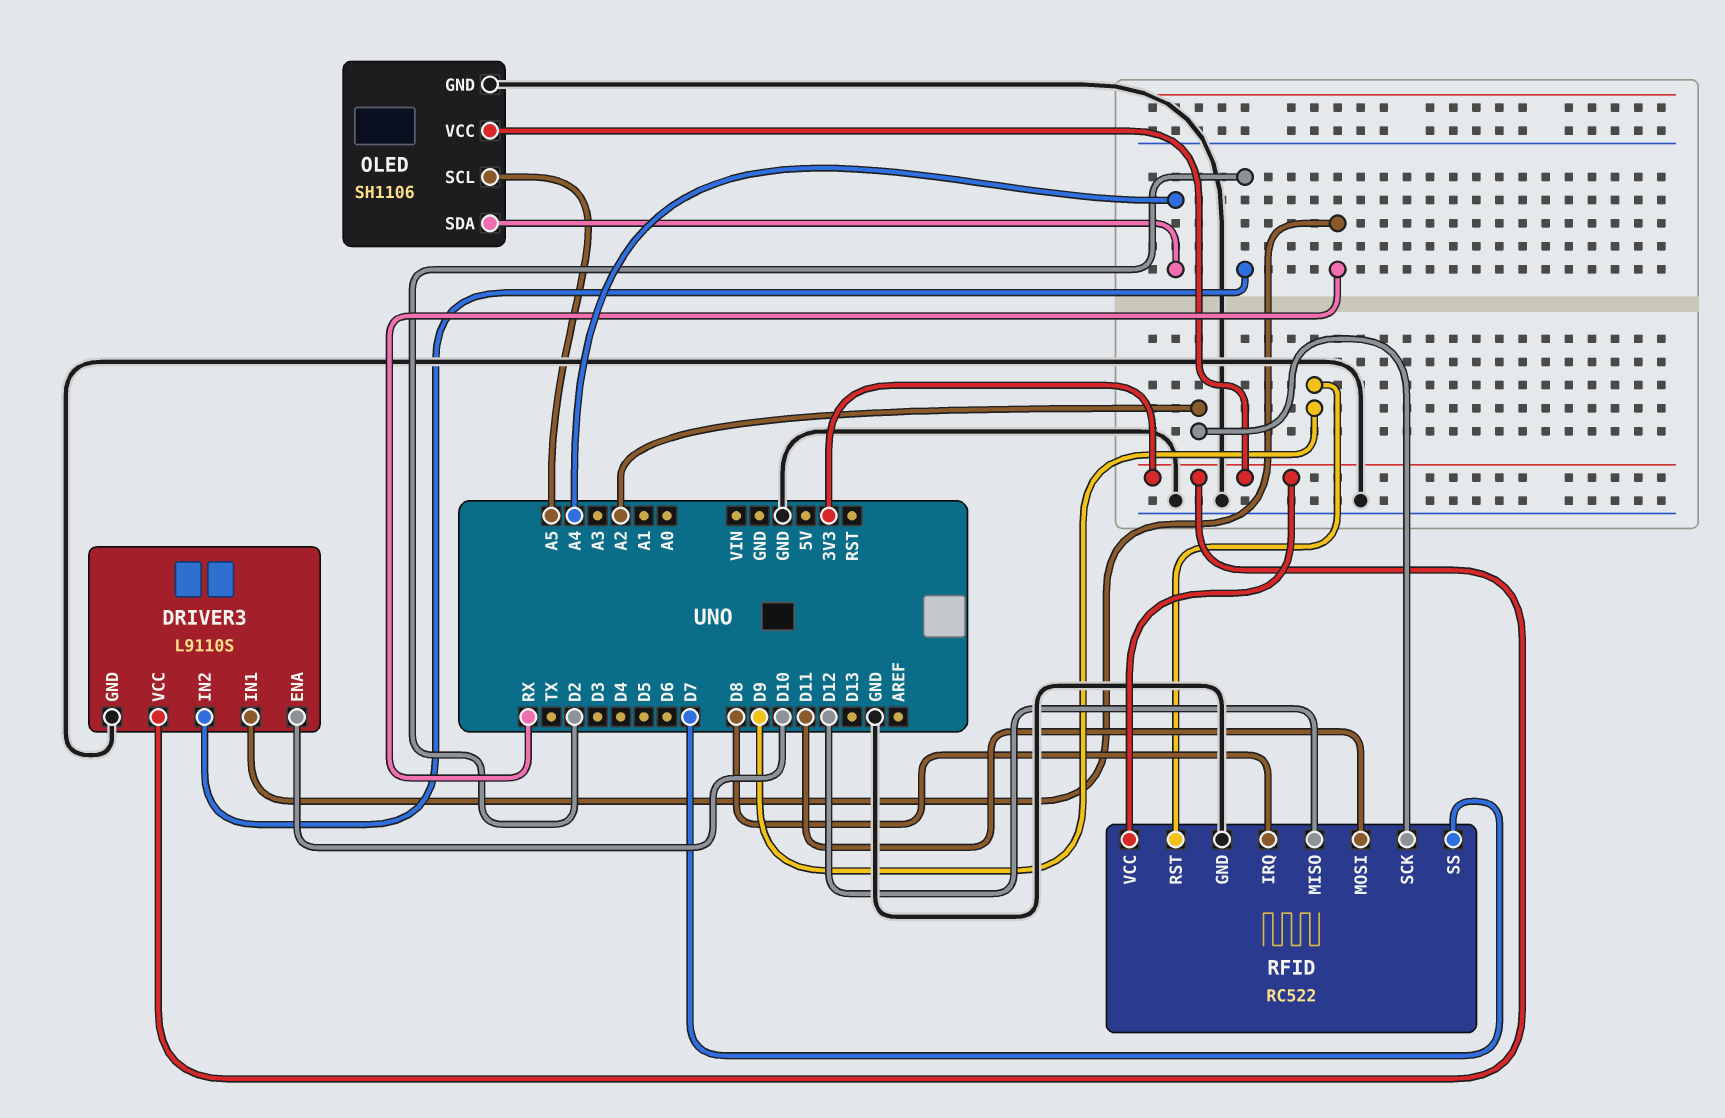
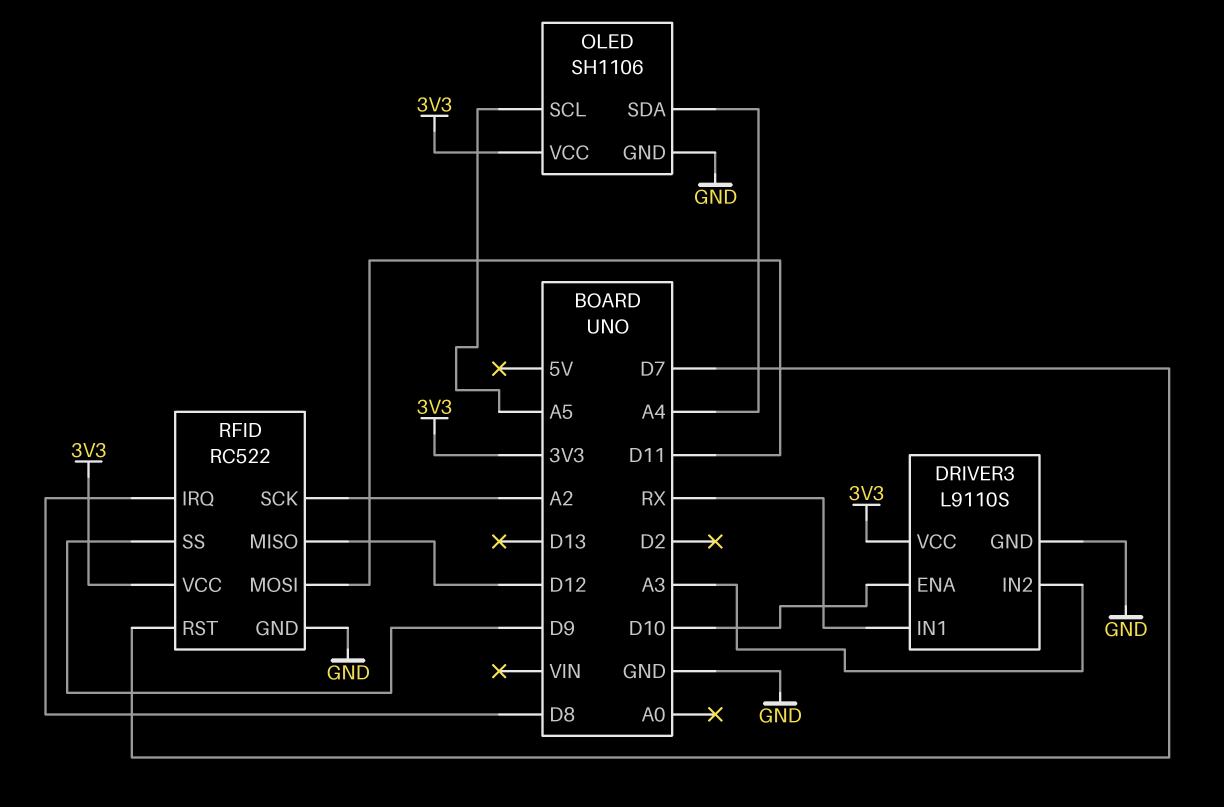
DRIVER3 pin IN2: D2 -> A3
RFID pin RST: D9 -> D7
RFID pin SS: D7 -> D9

